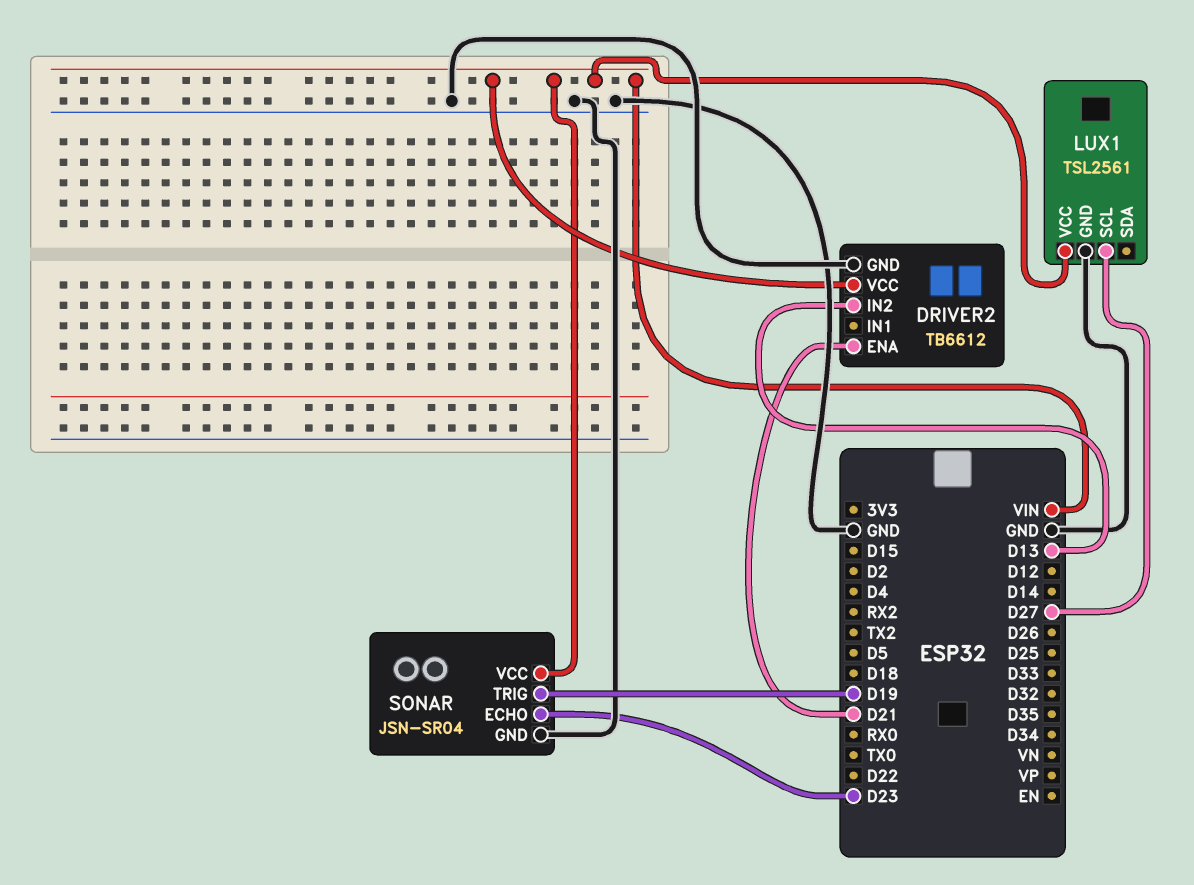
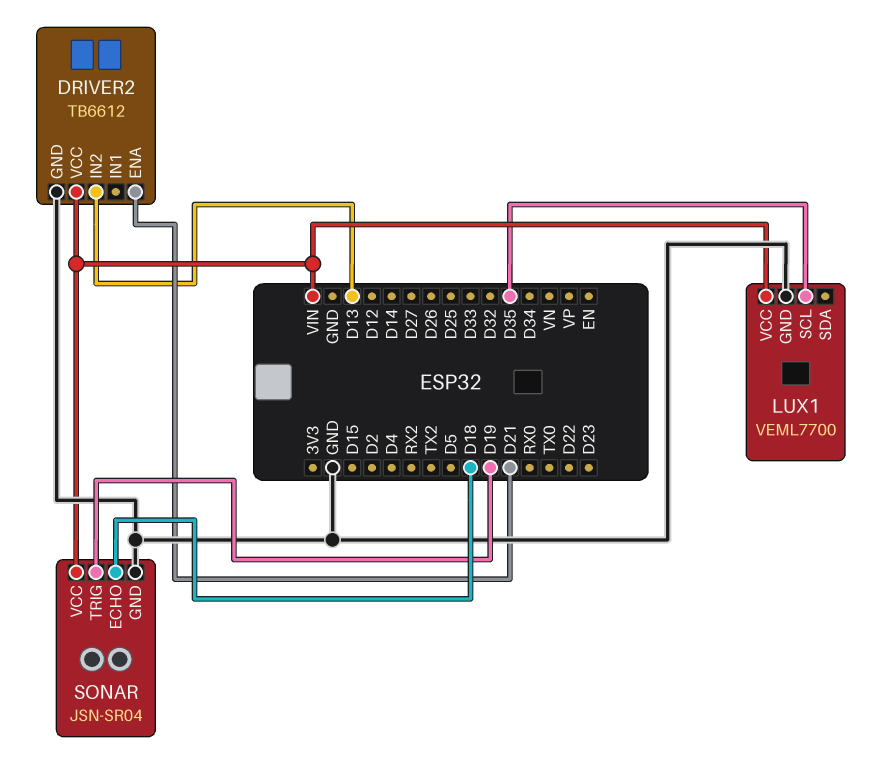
LUX1: TSL2561 -> VEML7700
LUX1 pin SCL: D27 -> D35
SONAR pin ECHO: D23 -> D18

